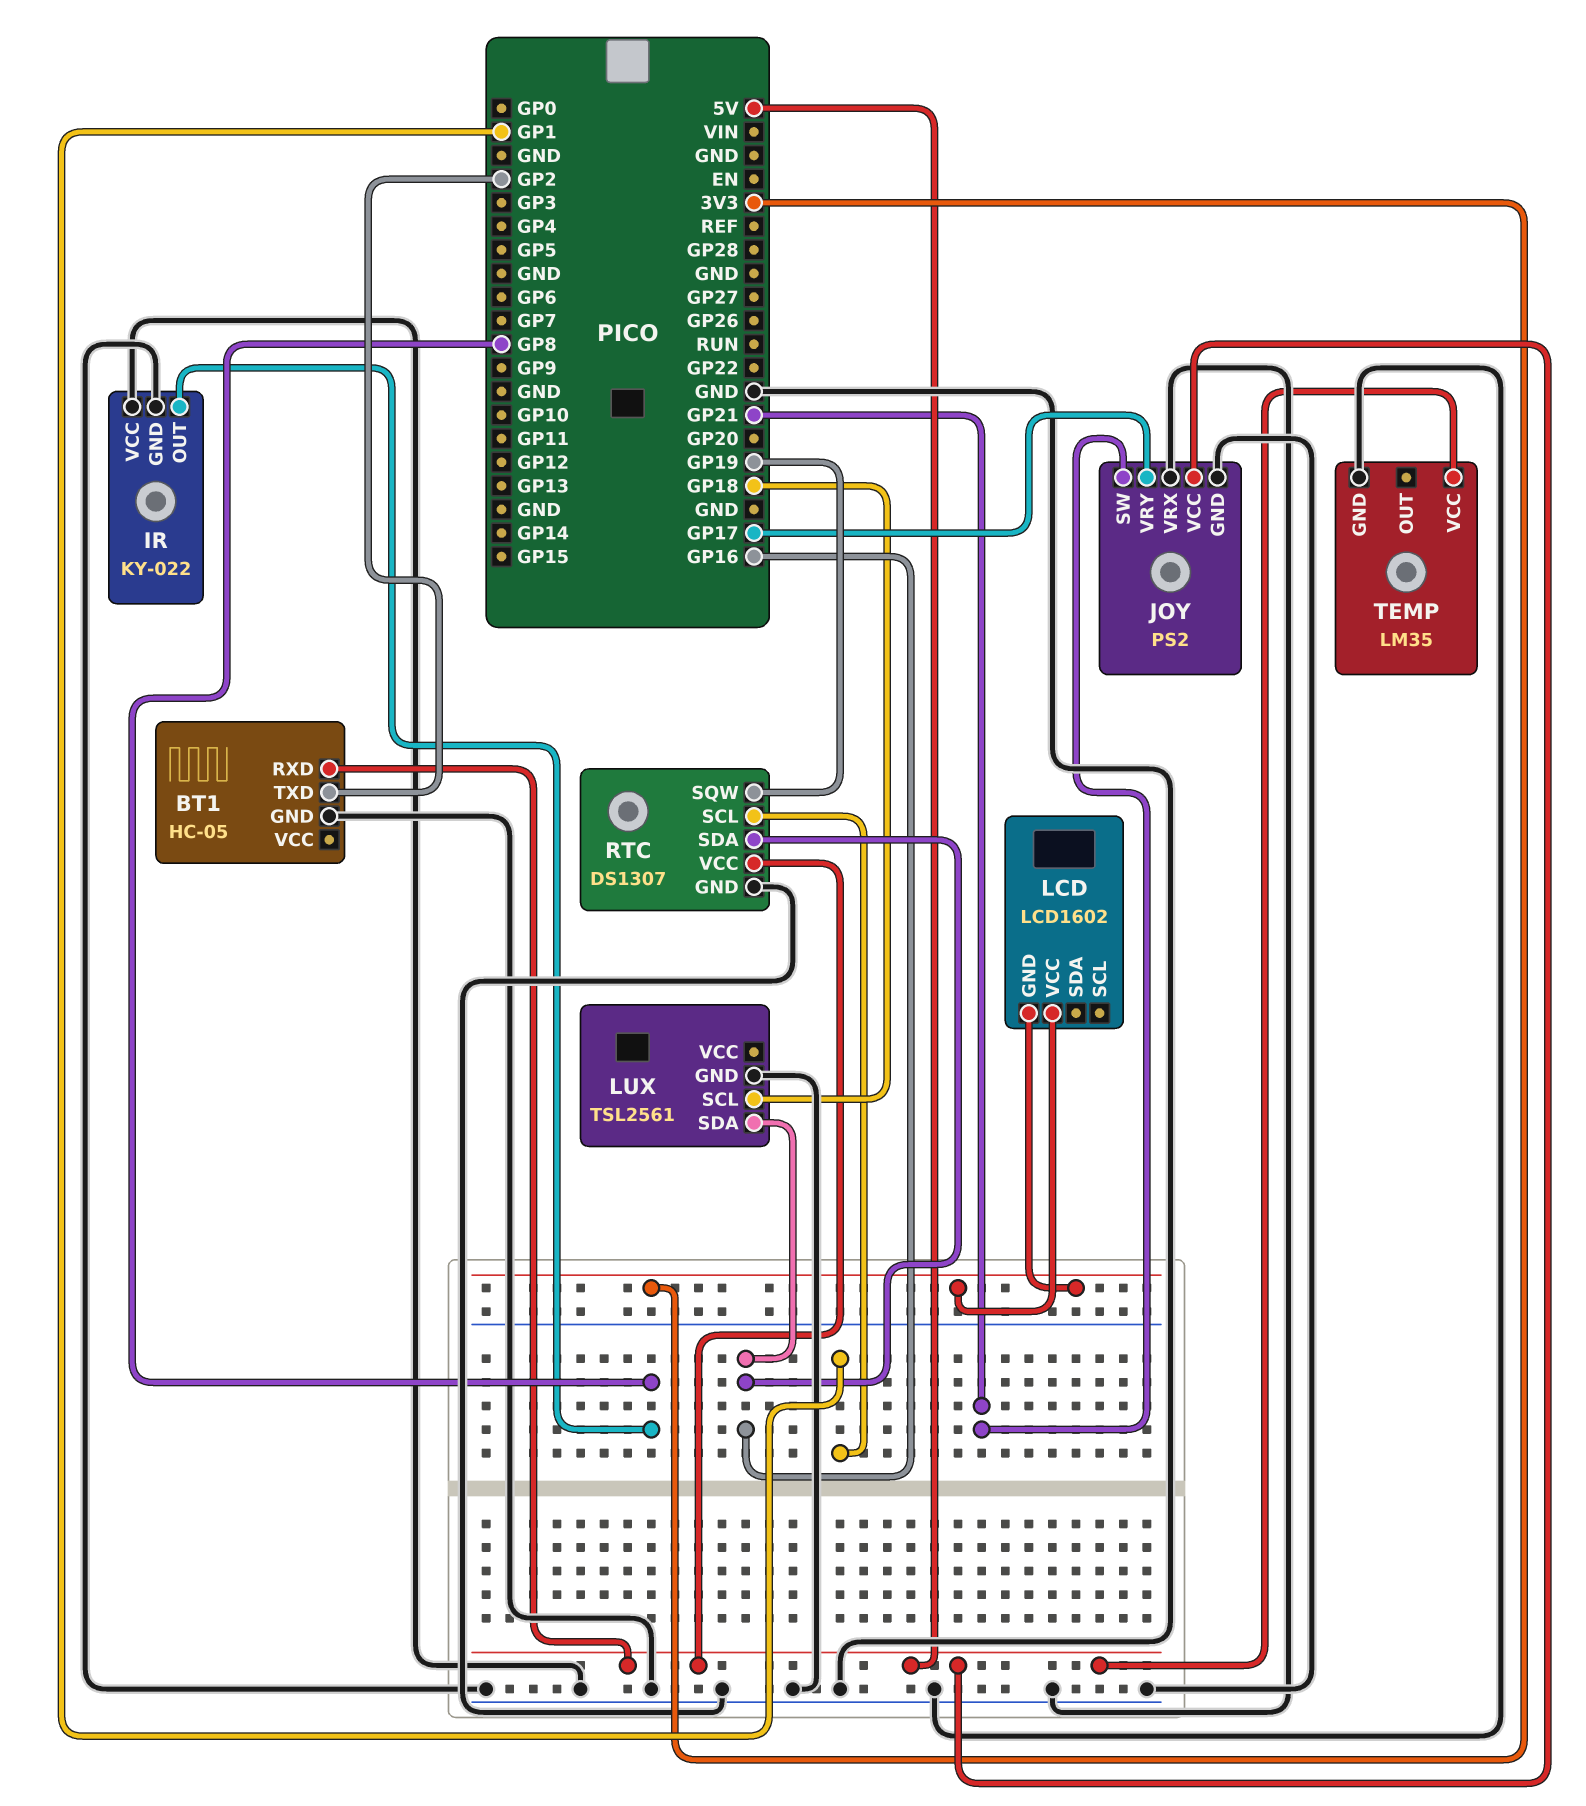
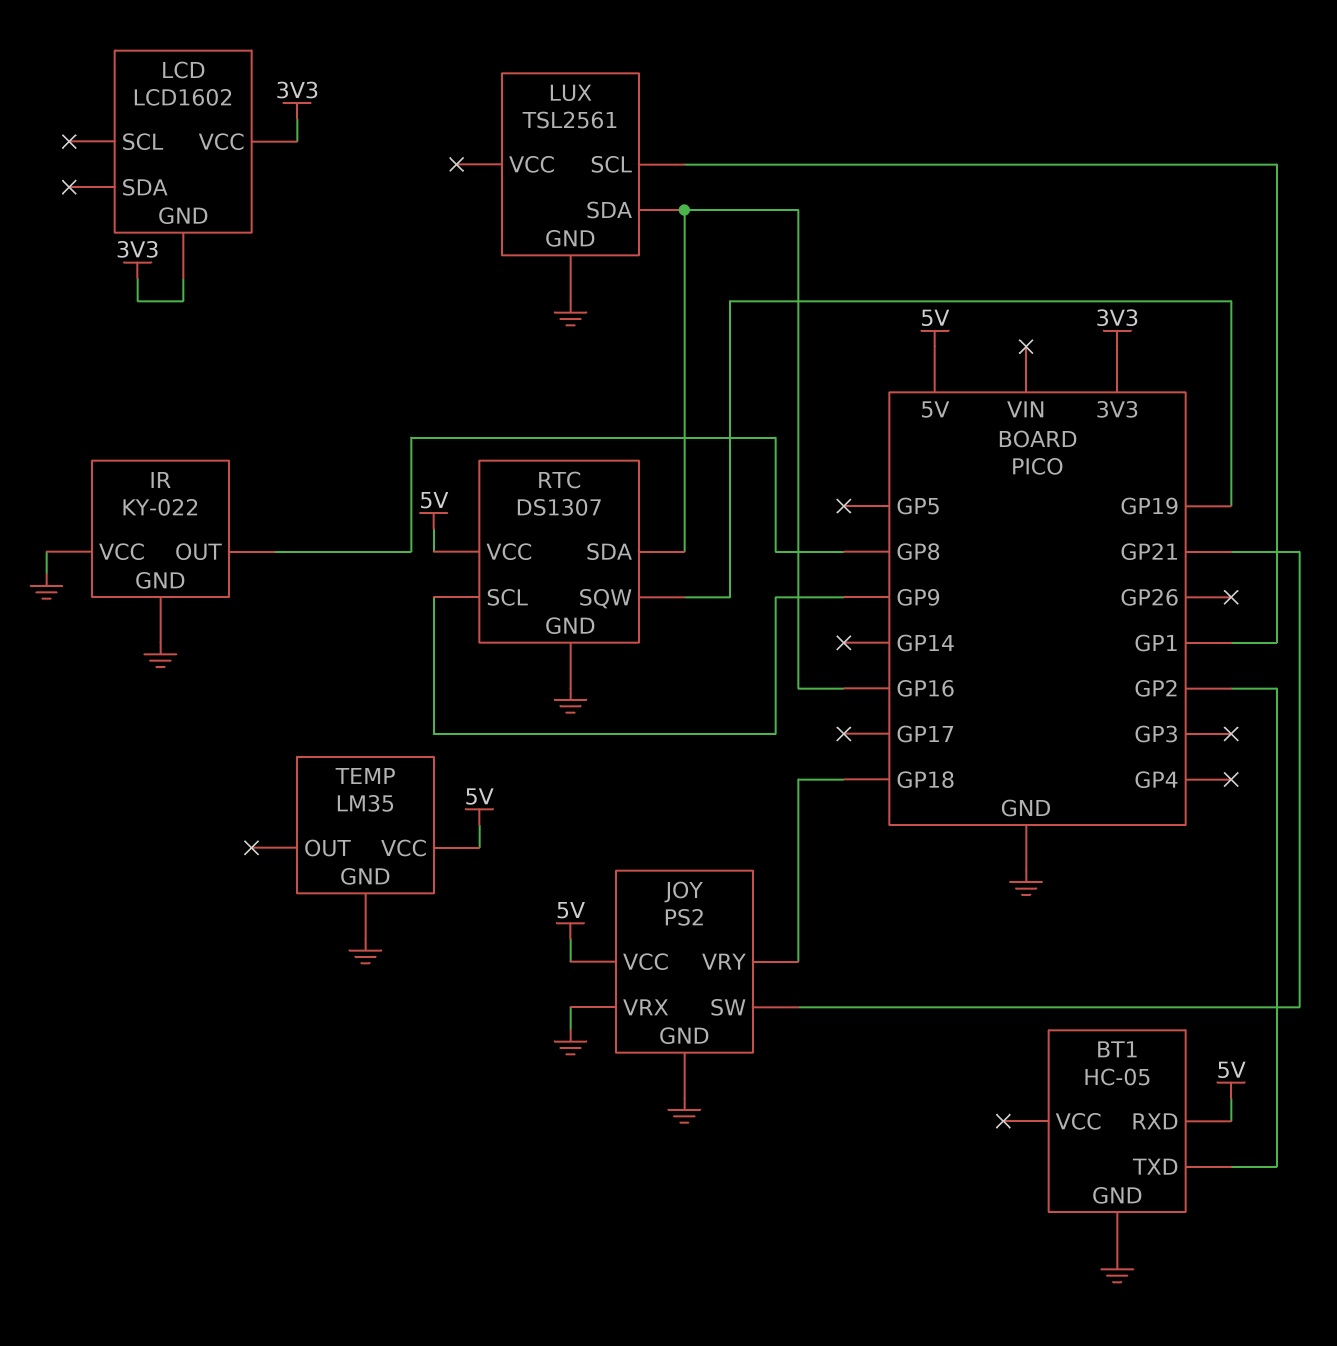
JOY pin VRY: GP17 -> GP18
LUX pin SCL: GP18 -> GP1
RTC pin SCL: GP1 -> GP9

